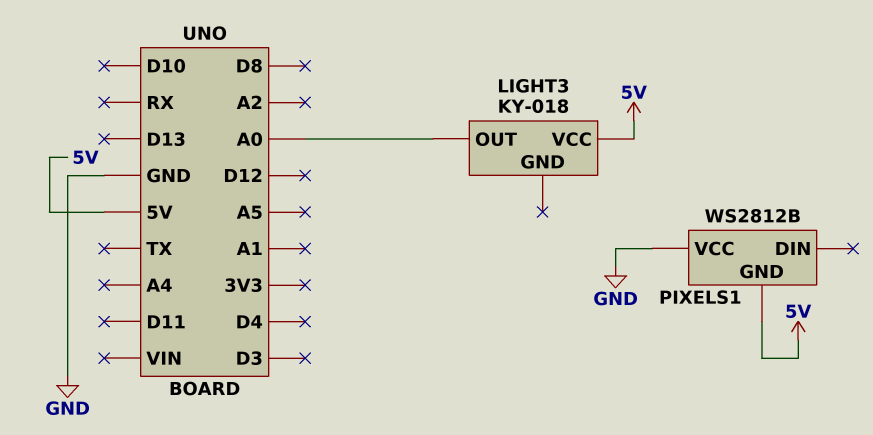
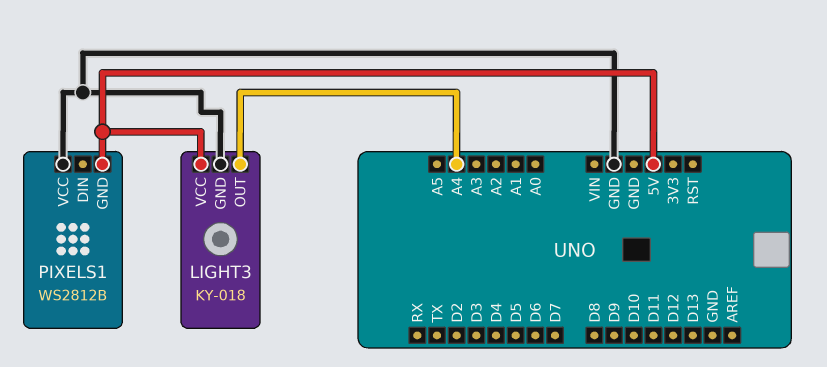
LIGHT3 pin GND: none -> GND
LIGHT3 pin OUT: A0 -> A4

